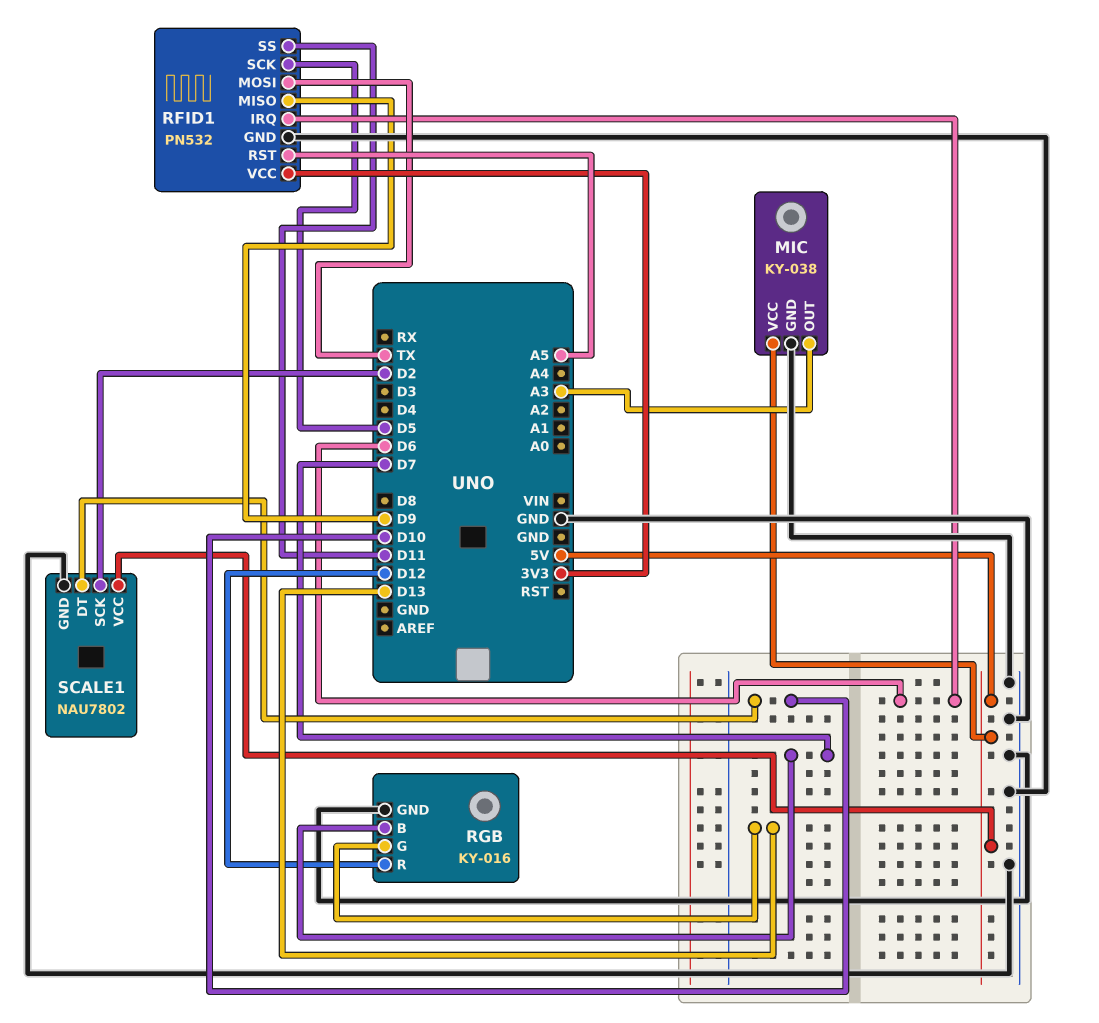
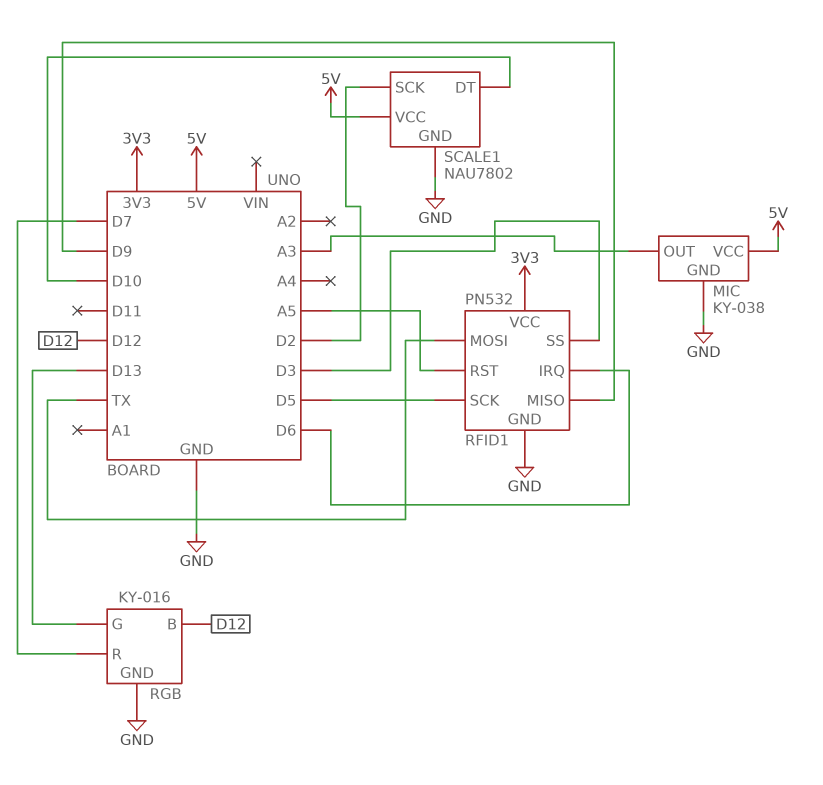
RFID1 pin SS: D11 -> D3
RGB pin B: D7 -> D12
RGB pin R: D12 -> D7

